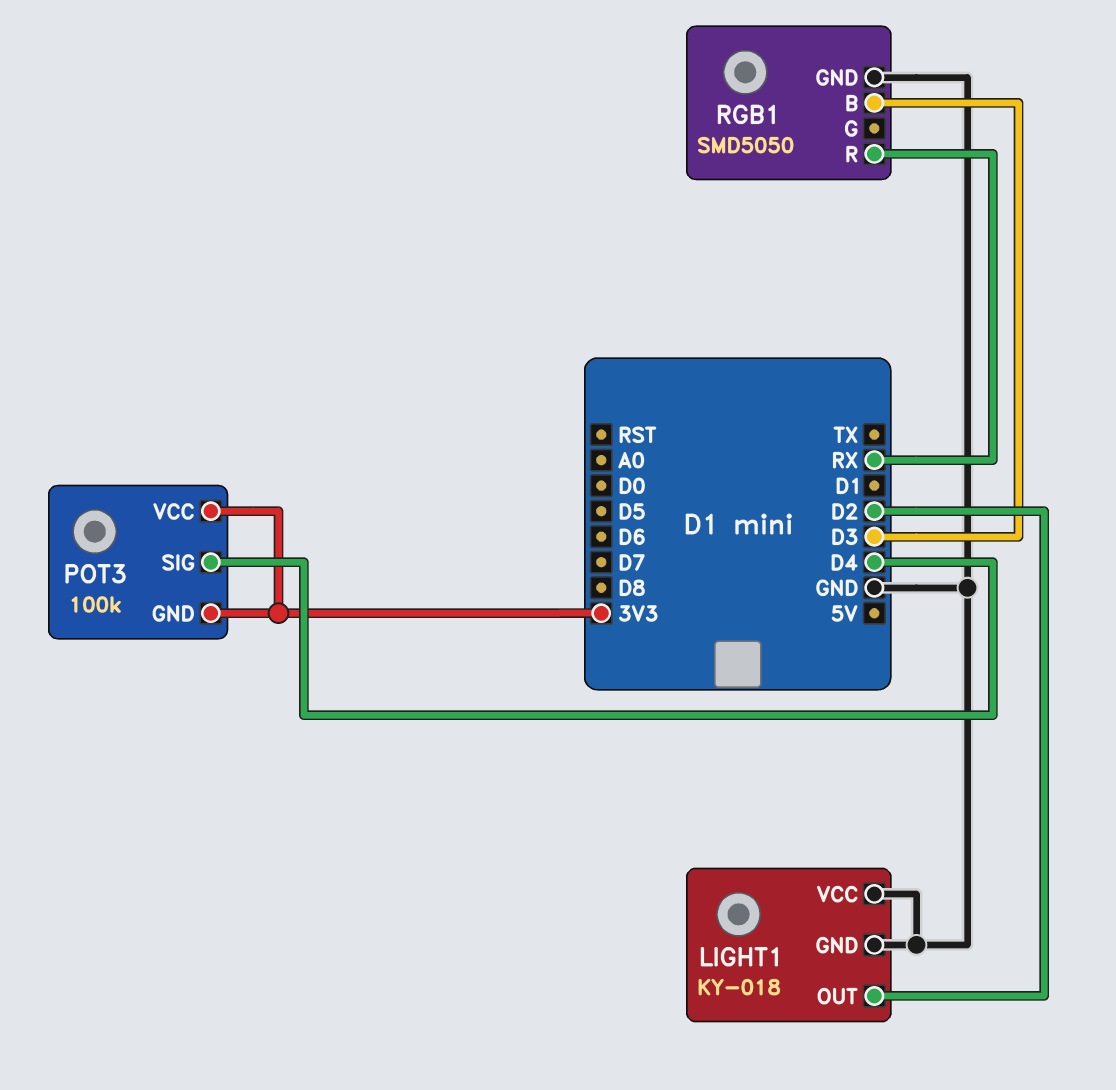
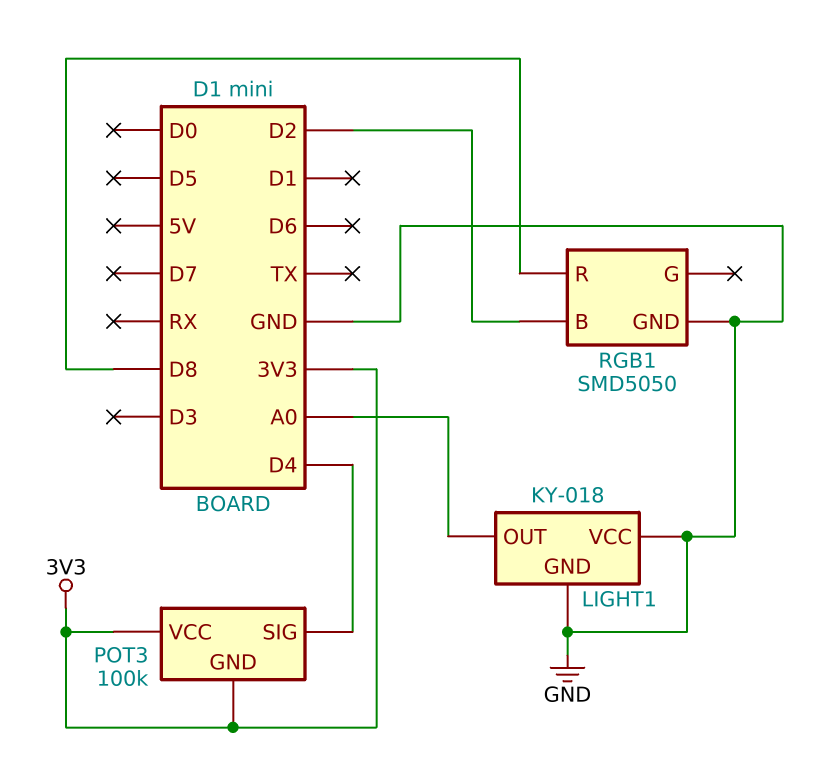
LIGHT1 pin OUT: D2 -> A0
RGB1 pin B: D3 -> D2
RGB1 pin R: RX -> D8

